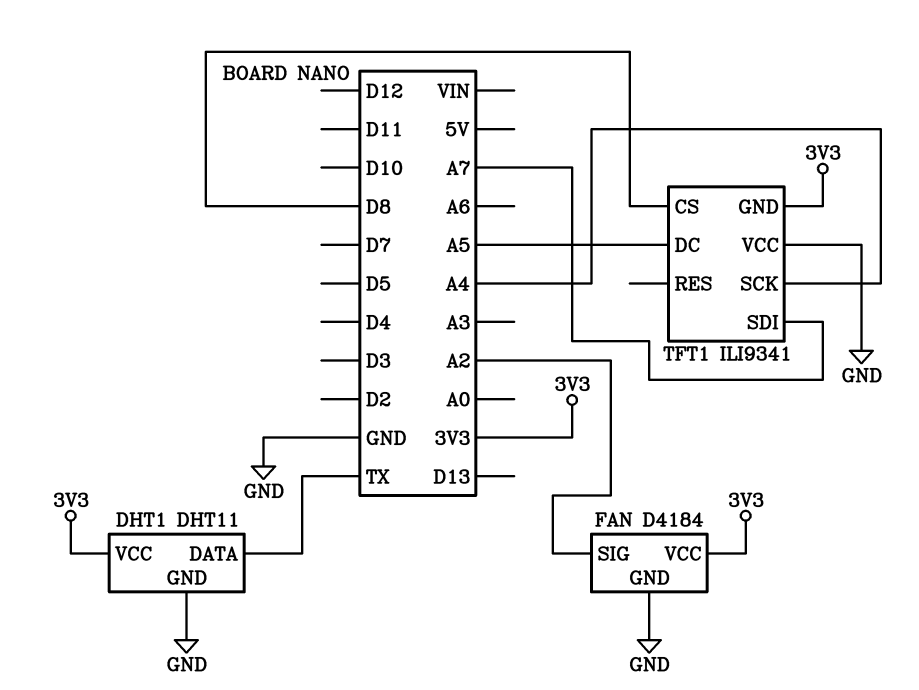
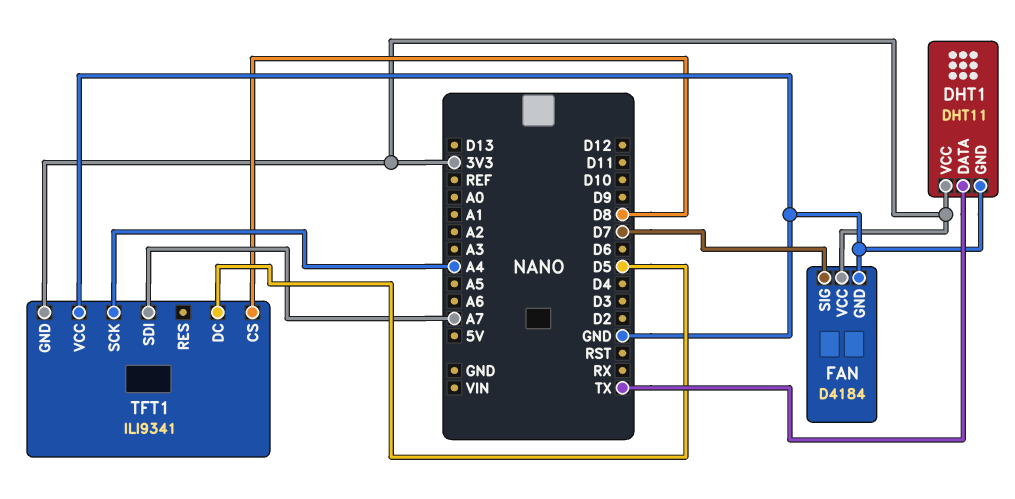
FAN pin SIG: A2 -> D7
TFT1 pin DC: A5 -> D5

